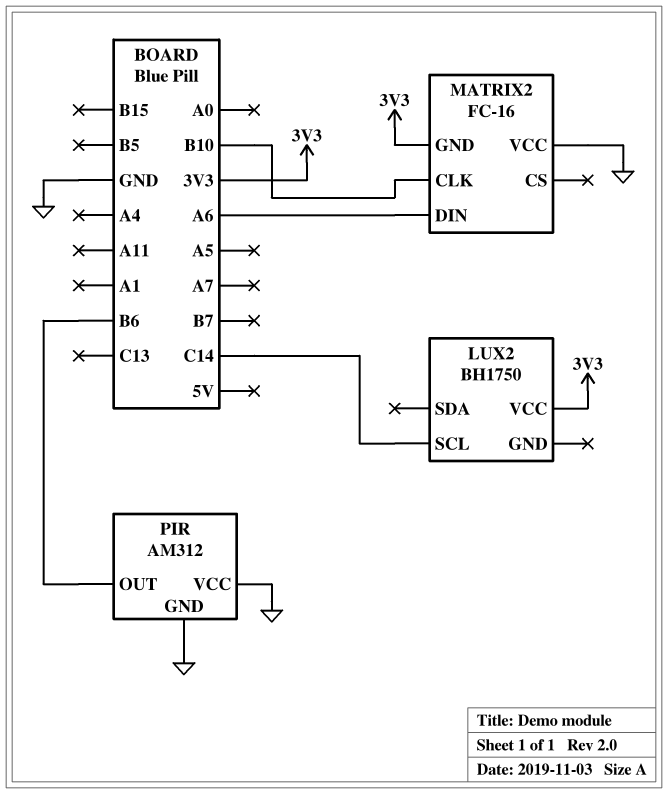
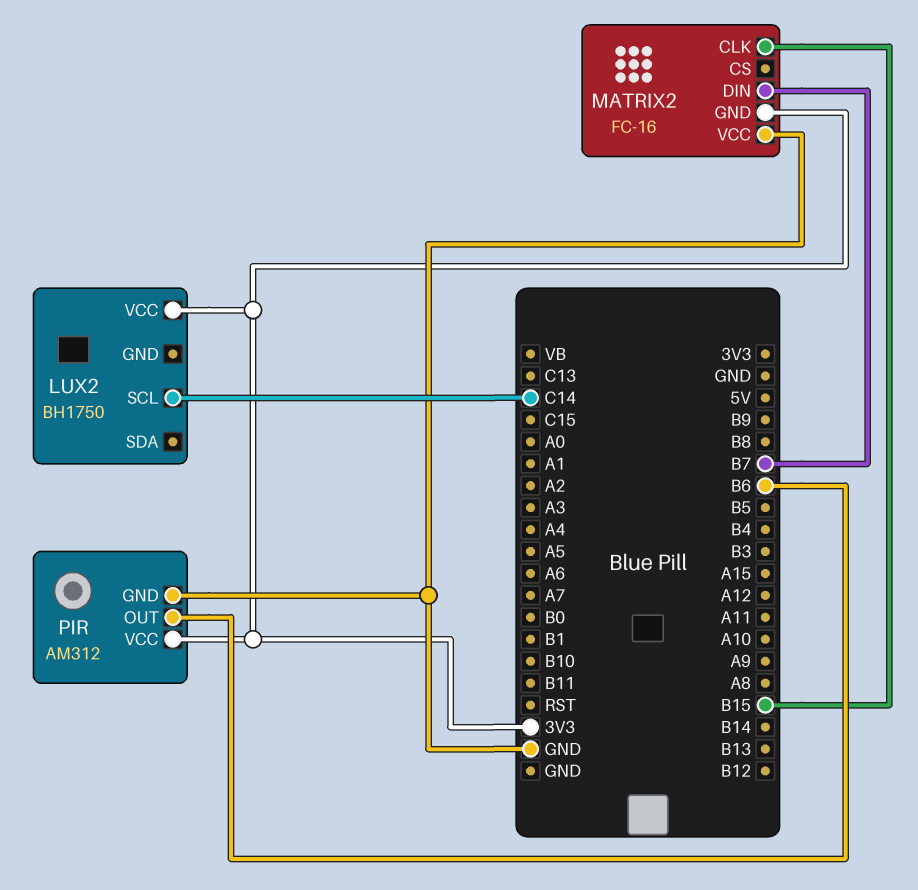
MATRIX2 pin CLK: B10 -> B15
MATRIX2 pin DIN: A6 -> B7
PIR pin VCC: GND -> 3V3

